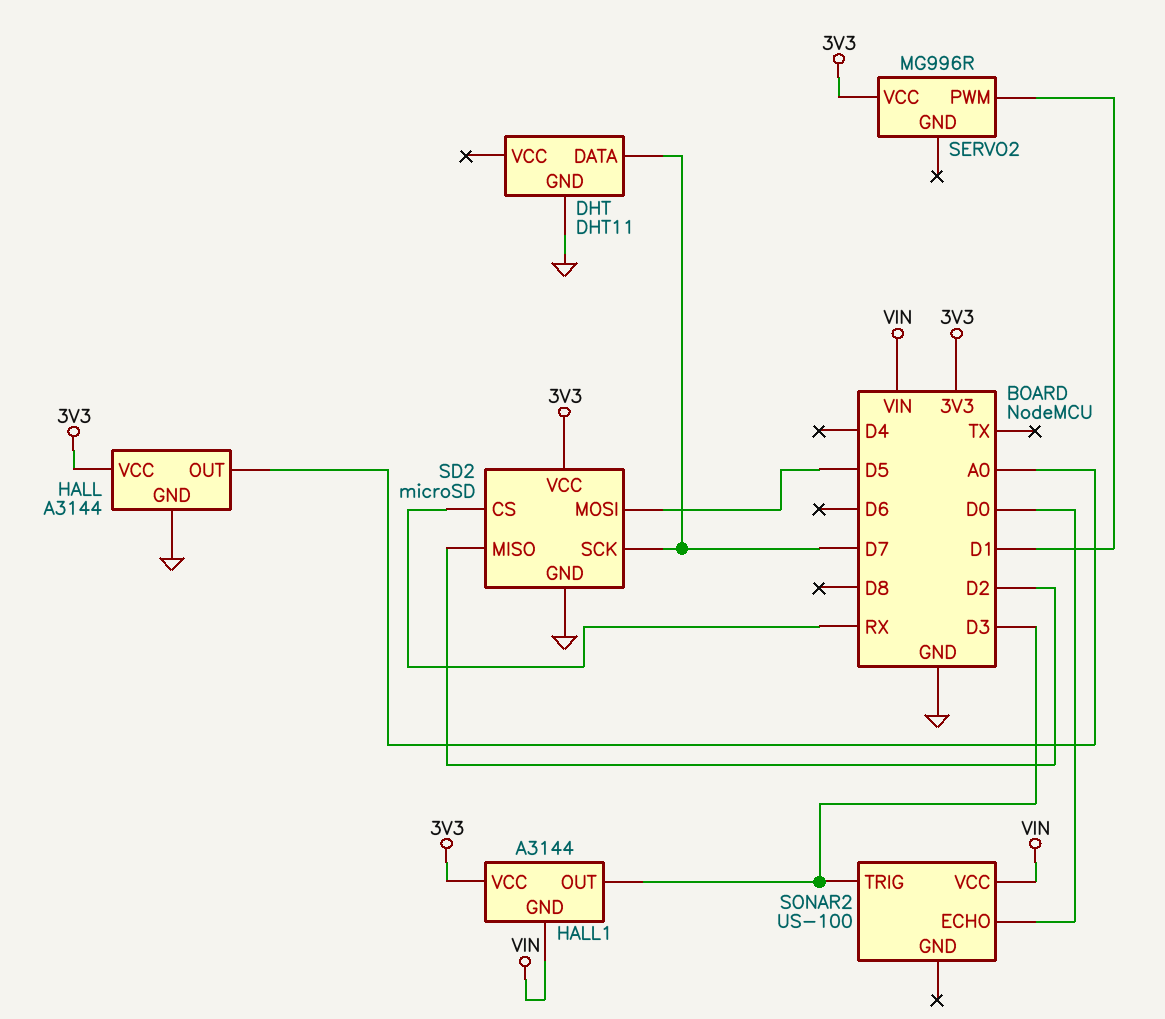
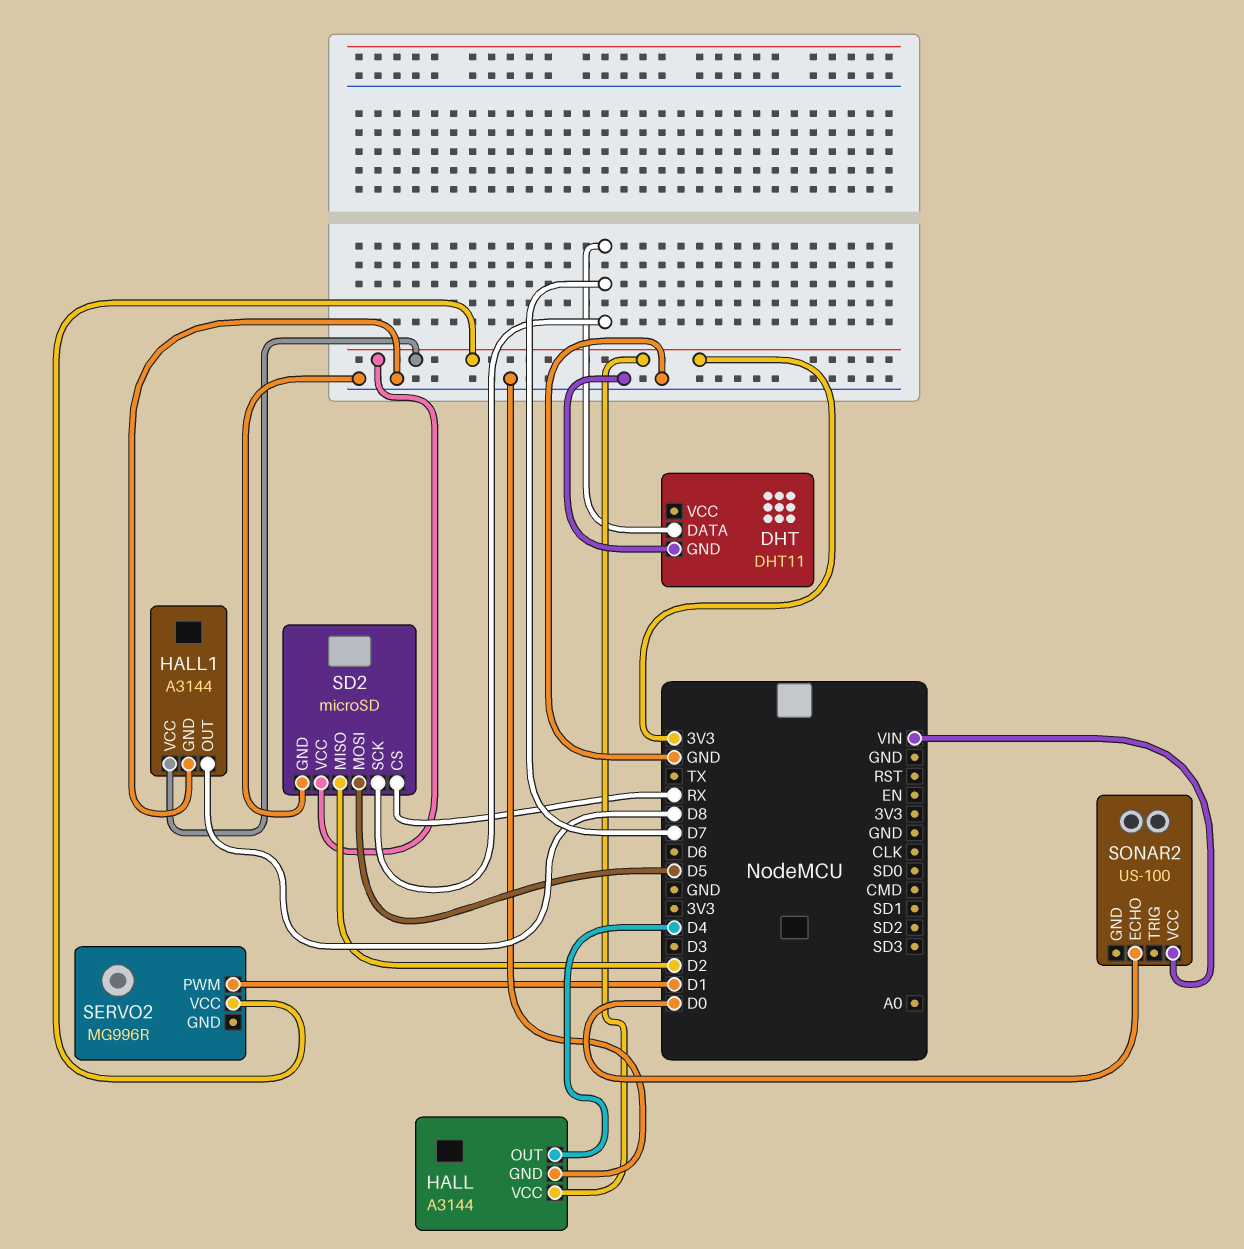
HALL pin OUT: A0 -> D4
HALL1 pin GND: VIN -> GND
HALL1 pin OUT: D3 -> D8
SONAR2 pin TRIG: D3 -> none

